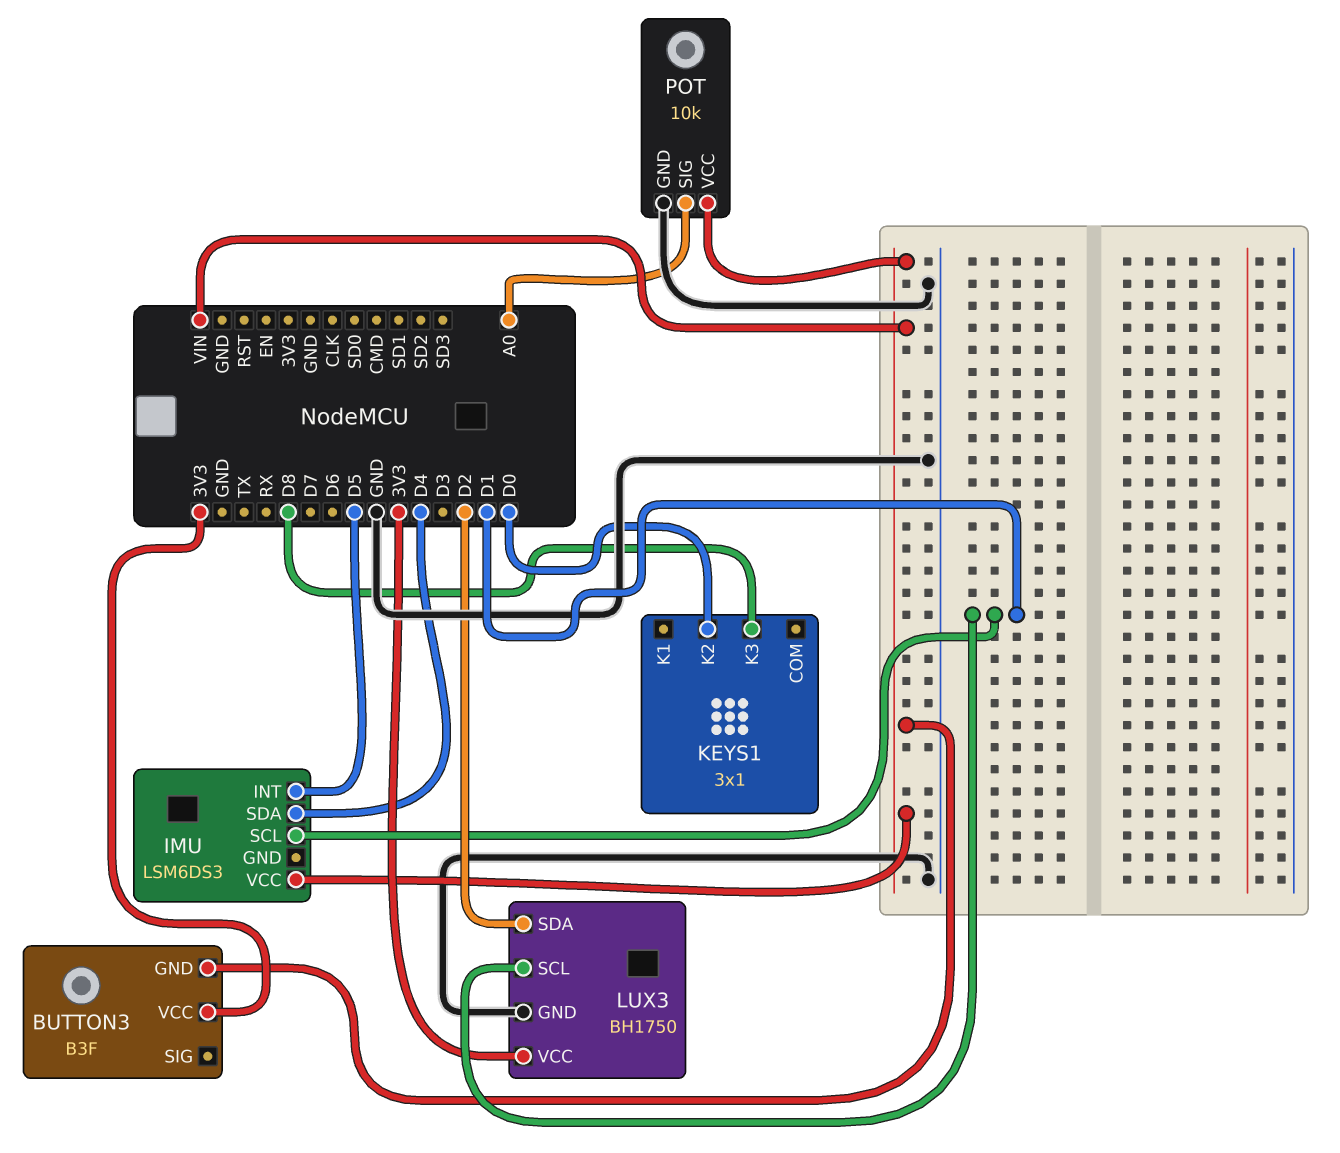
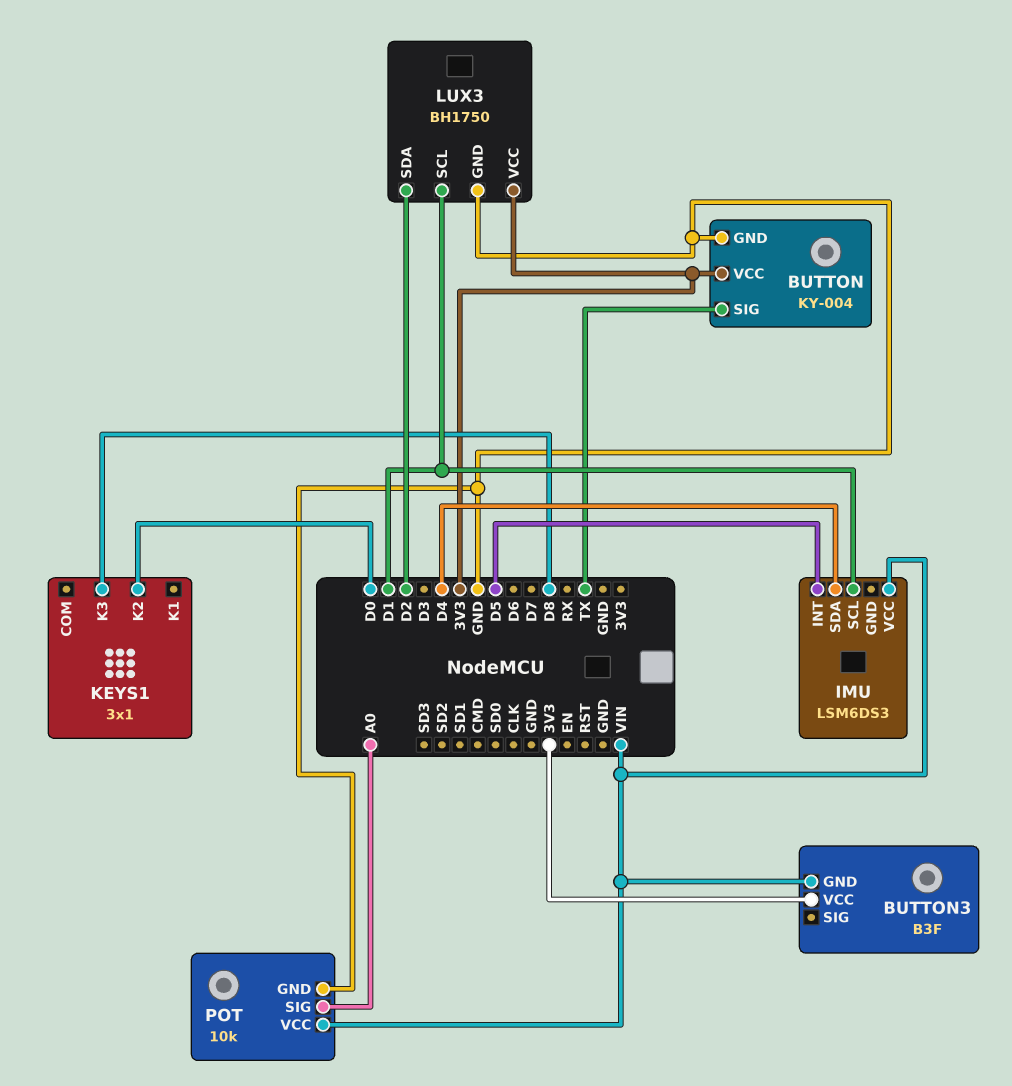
BUTTON: none -> KY-004
BUTTON pin GND: none -> GND
BUTTON pin SIG: none -> TX
BUTTON pin VCC: none -> 3V3

